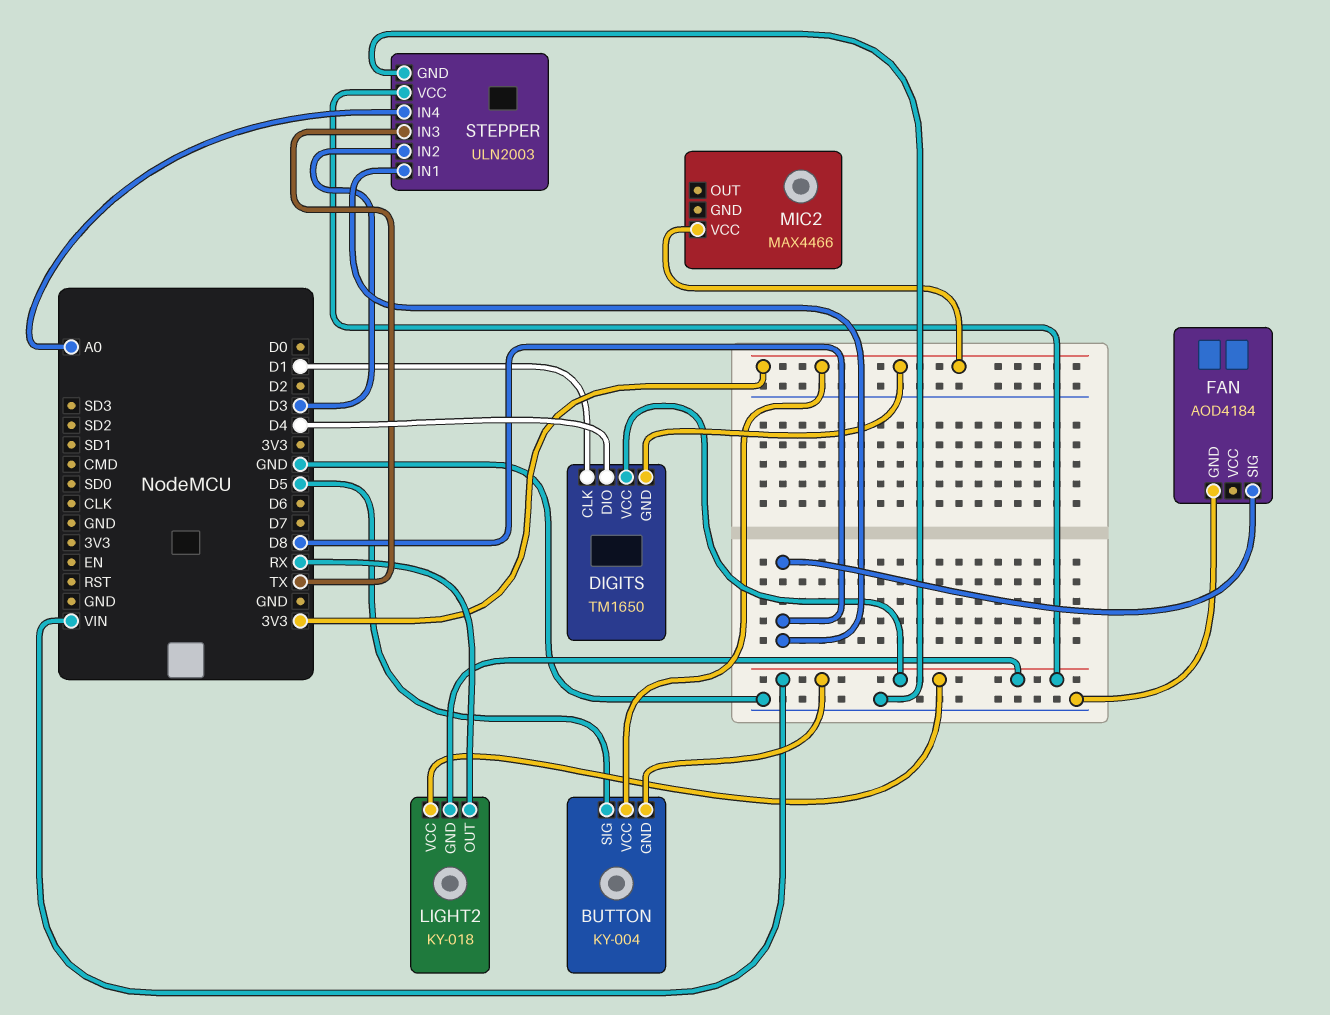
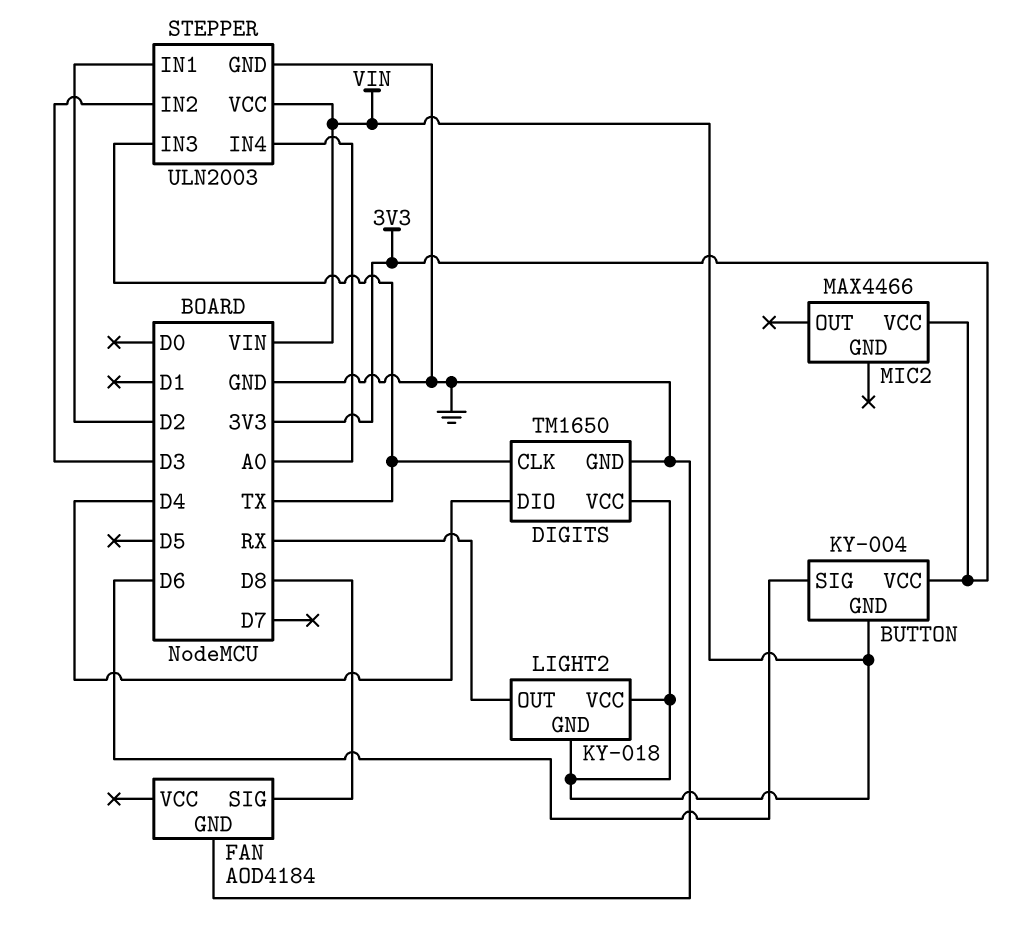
BUTTON pin SIG: D5 -> D6
DIGITS pin CLK: D1 -> TX
DIGITS pin GND: 3V3 -> GND
STEPPER pin IN1: D8 -> D2

